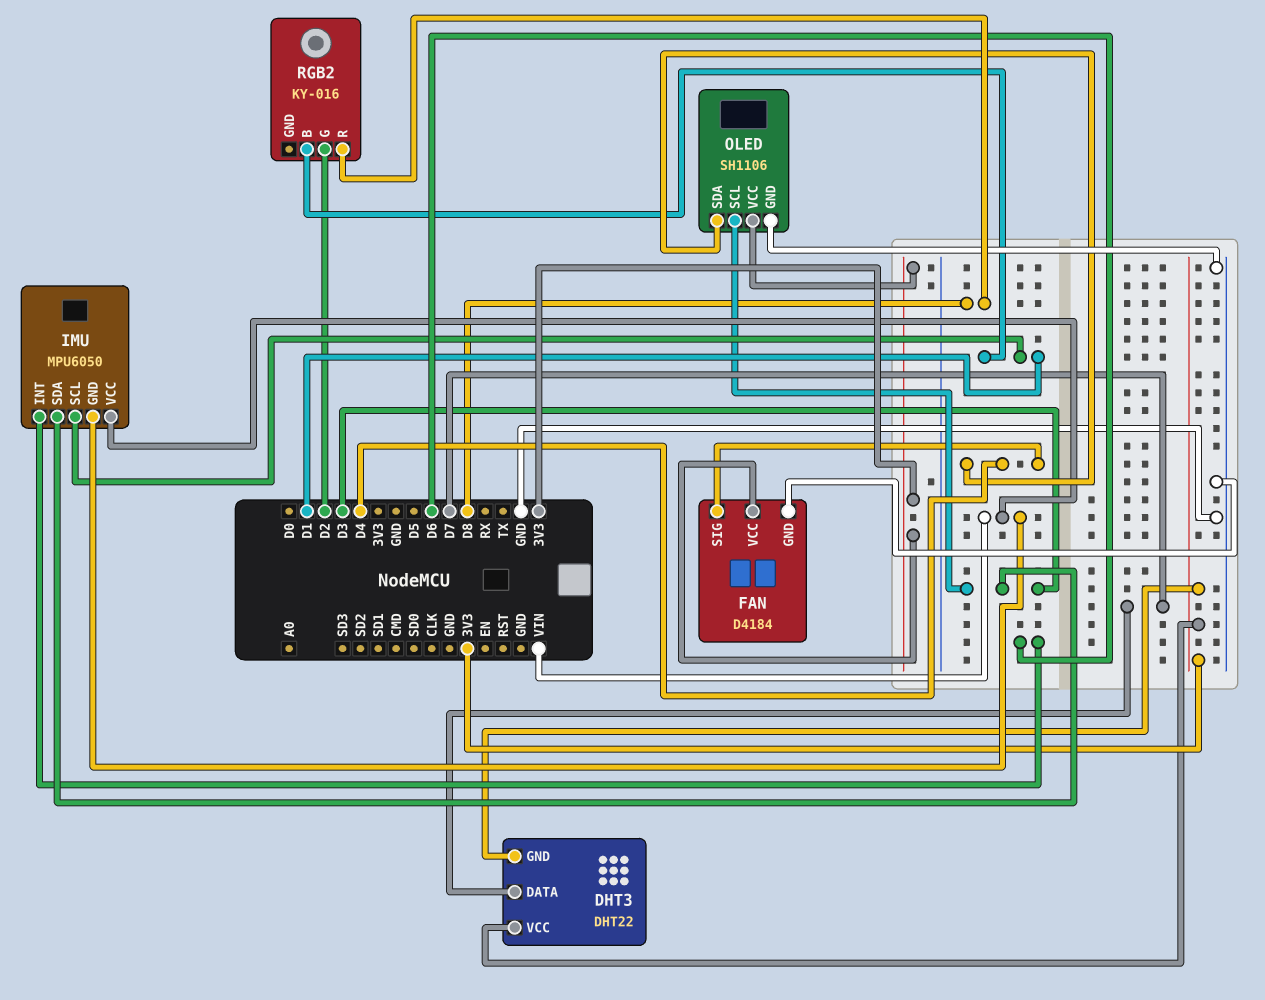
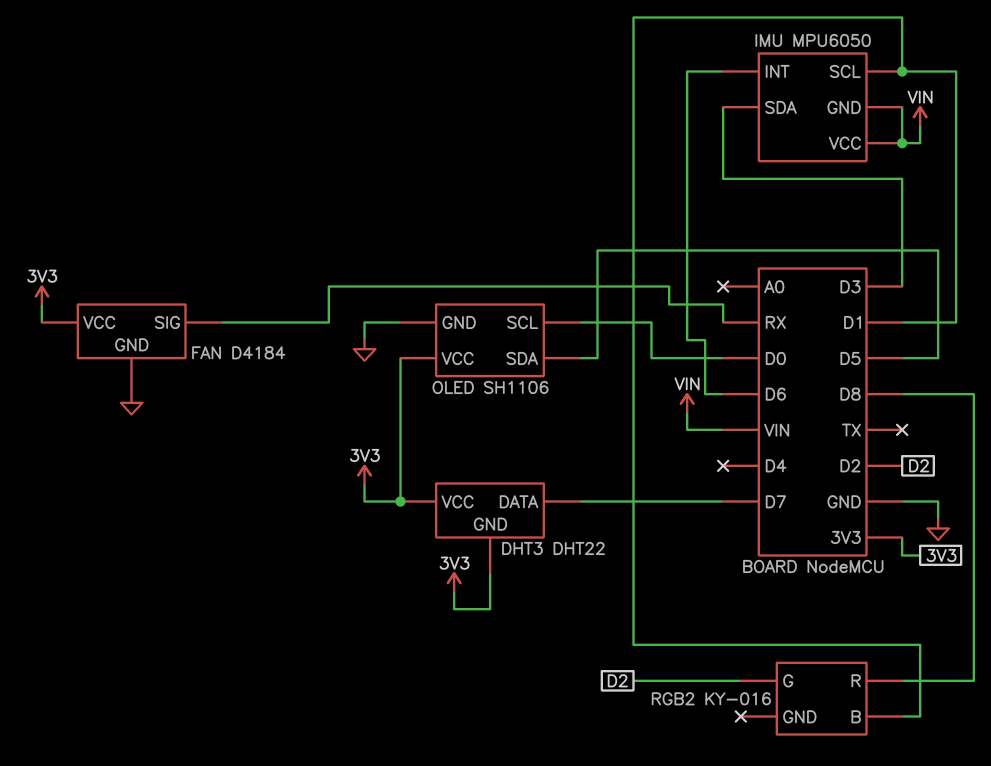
FAN pin SIG: D4 -> RX
OLED pin SCL: D3 -> D0
OLED pin SDA: D4 -> D5

